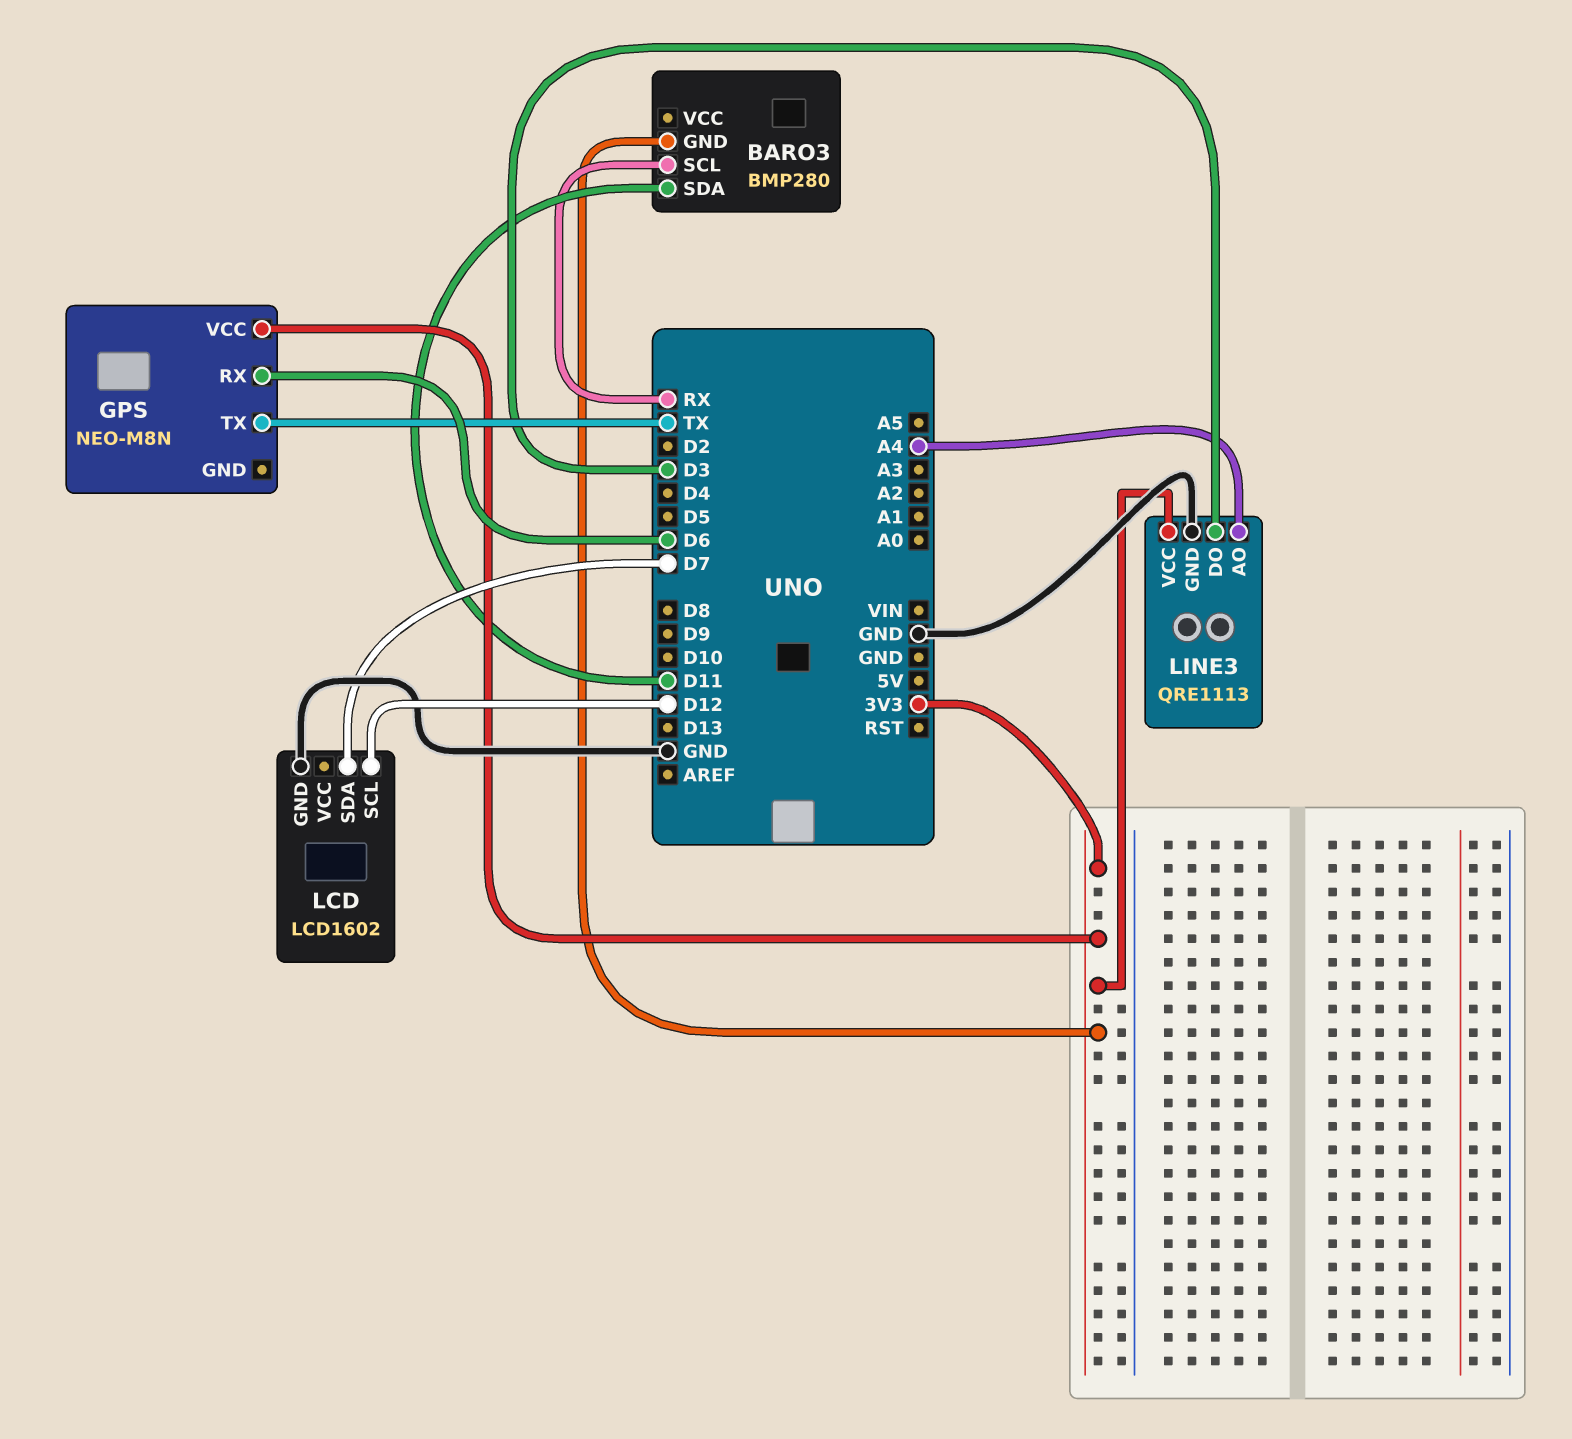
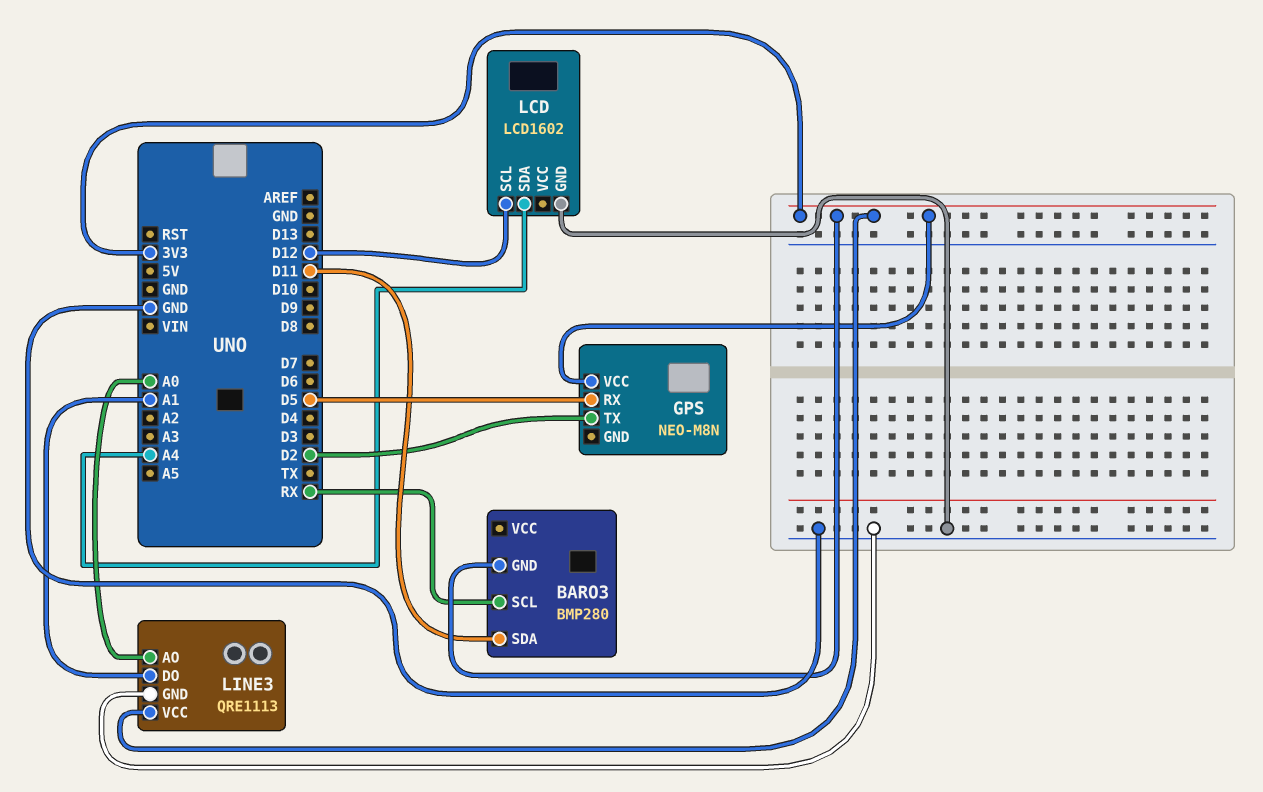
GPS pin RX: D6 -> D5
GPS pin TX: TX -> D2
LCD pin SDA: D7 -> A4
LINE3 pin AO: A4 -> A0
LINE3 pin DO: D3 -> A1

